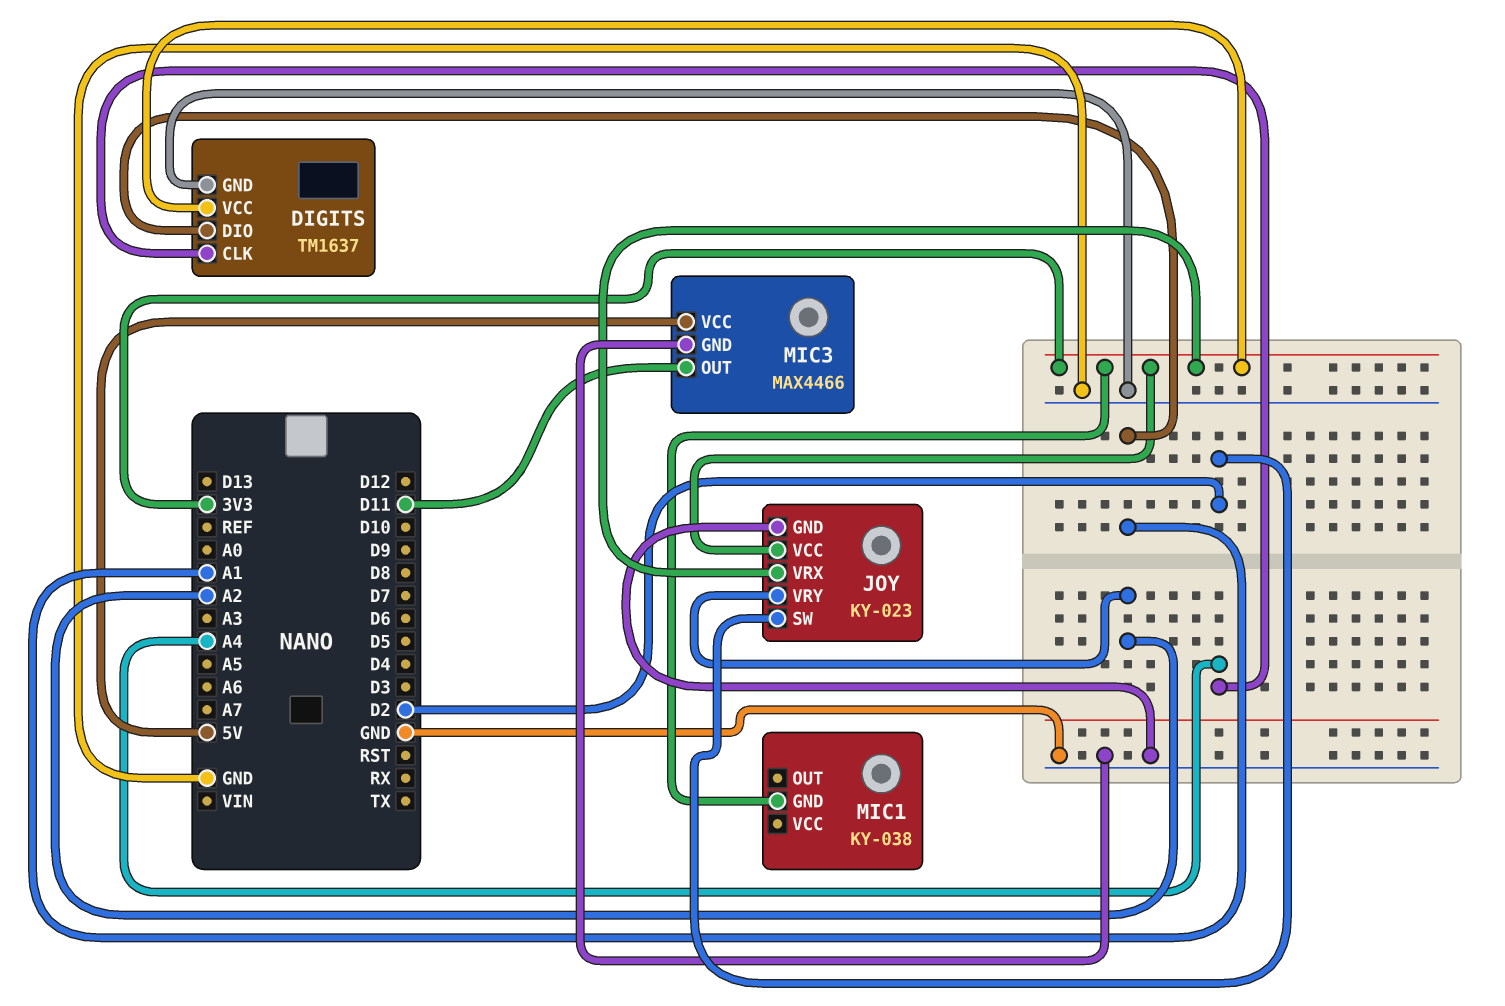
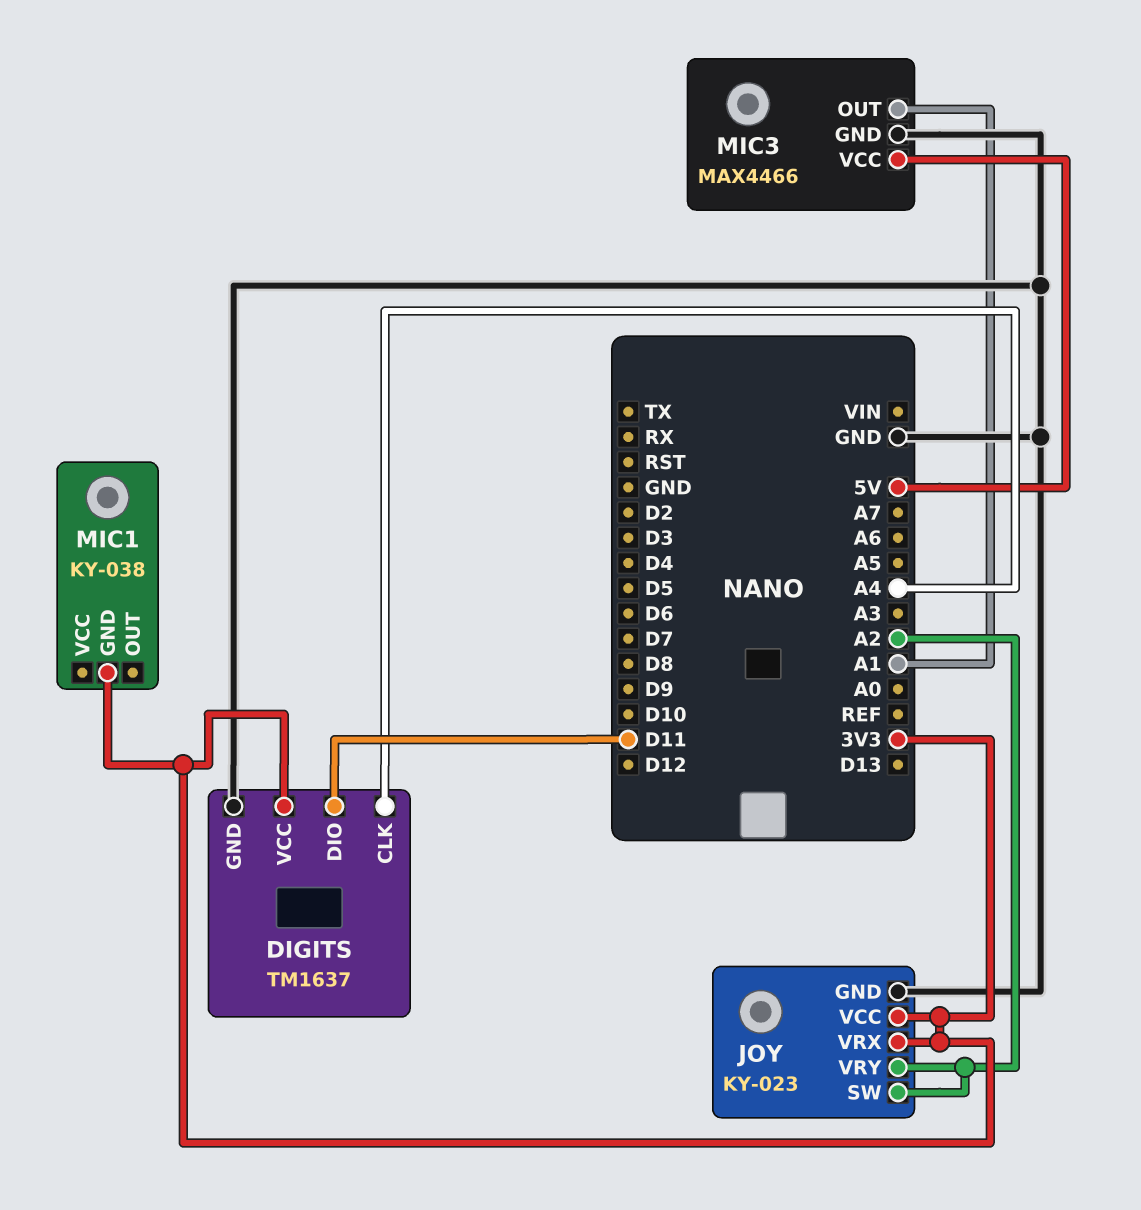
DIGITS pin DIO: A1 -> D11
JOY pin SW: D2 -> A2
MIC3 pin OUT: D11 -> A1

